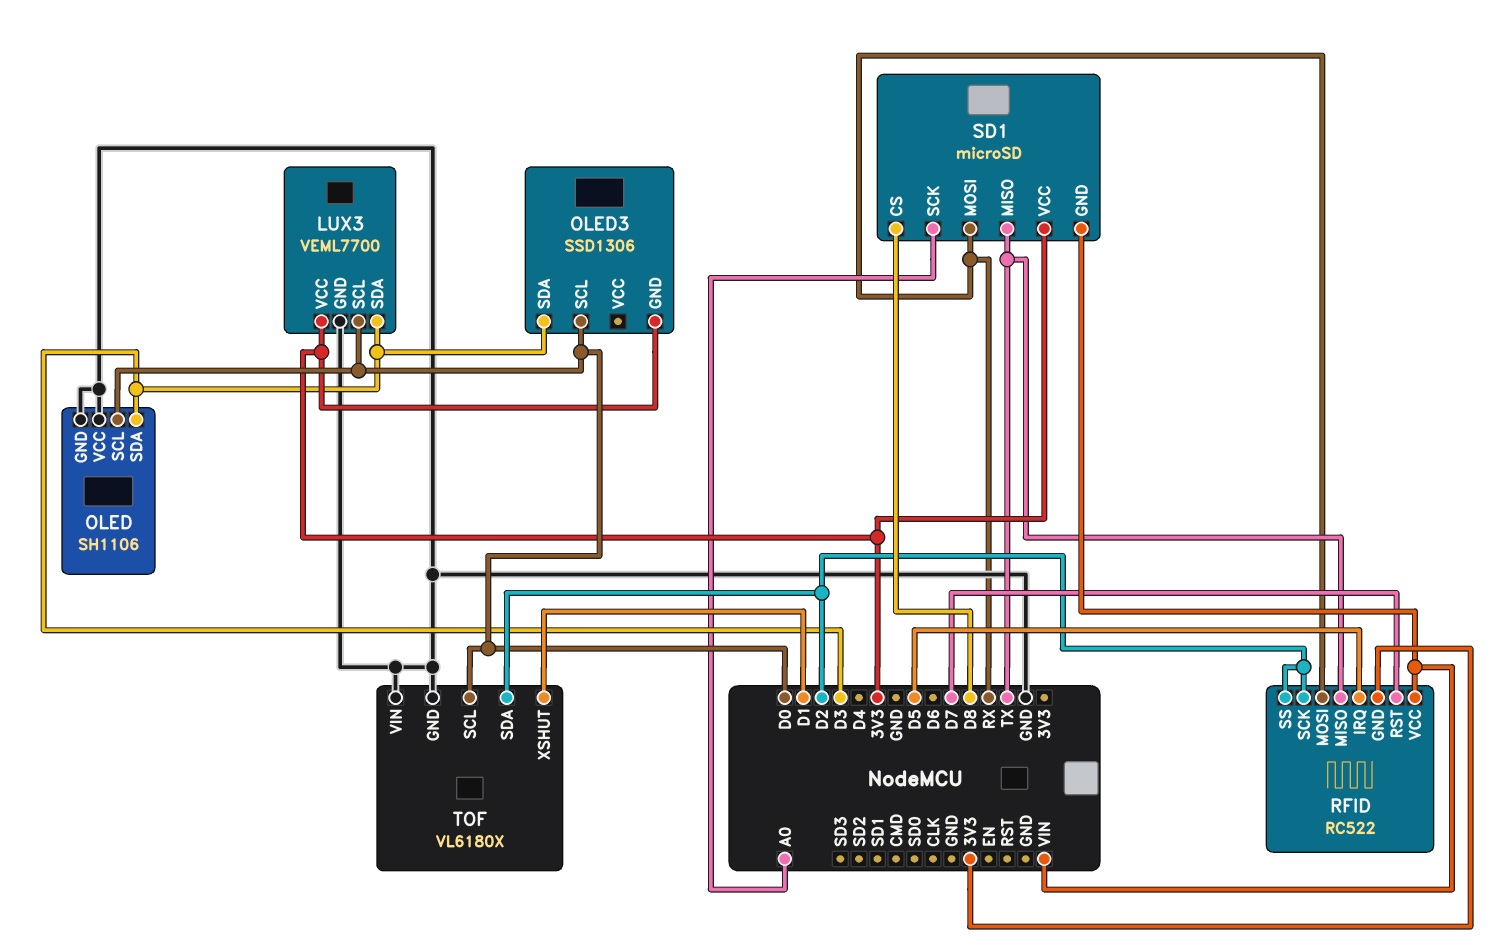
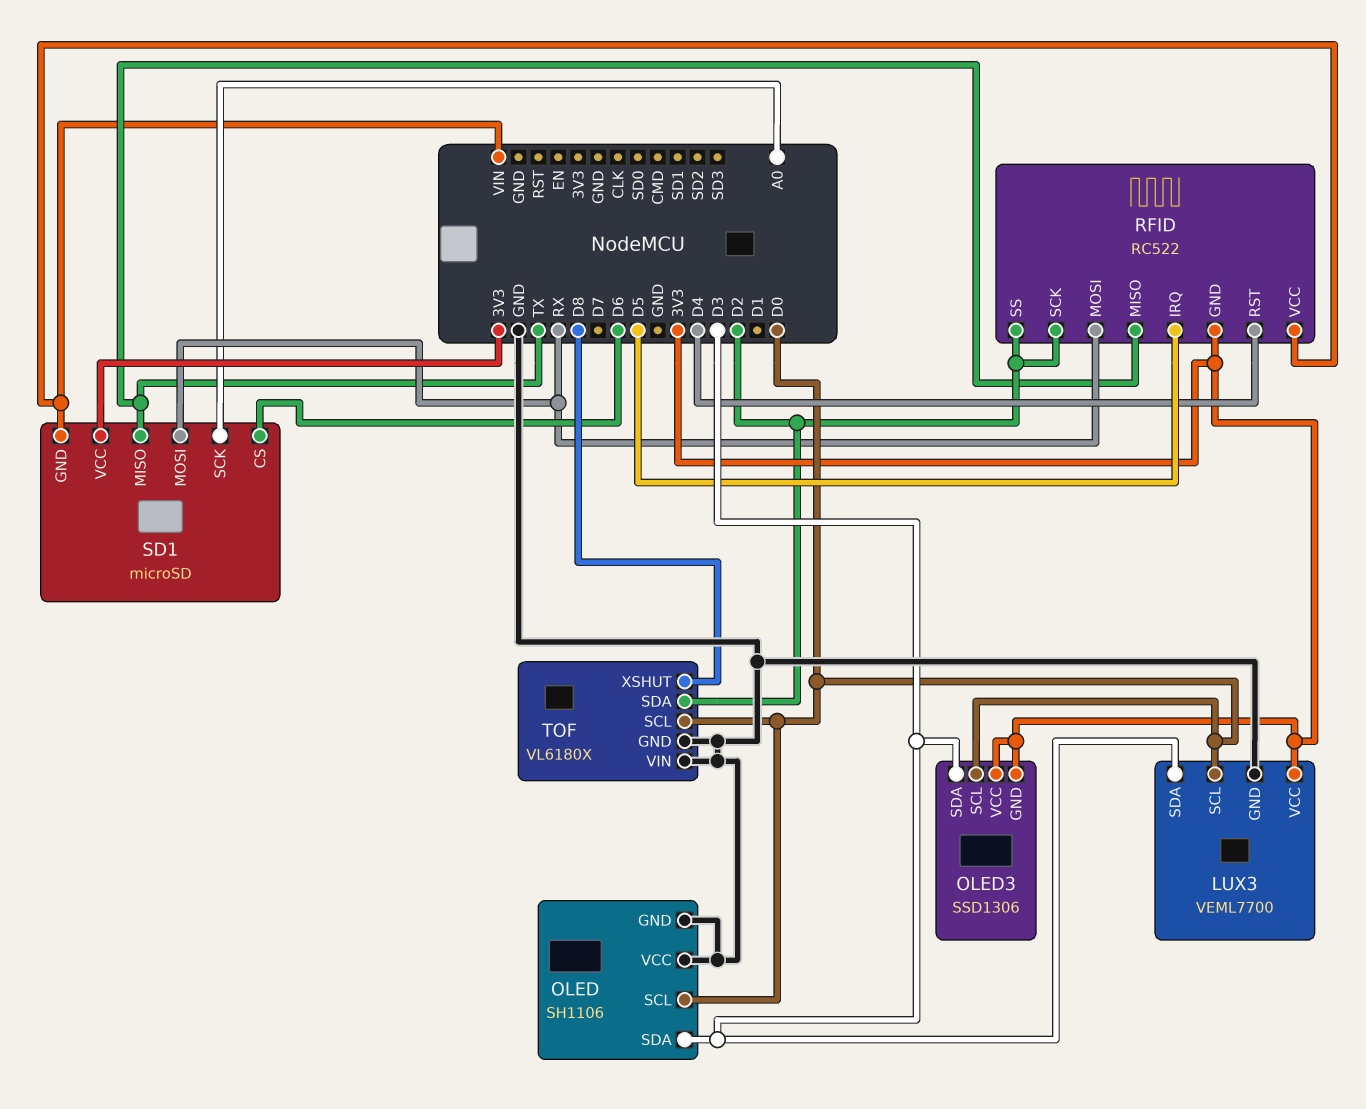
OLED3 pin VCC: none -> 3V3
RFID pin RST: D7 -> D4
SD1 pin CS: D8 -> D6
TOF pin XSHUT: D1 -> D8

